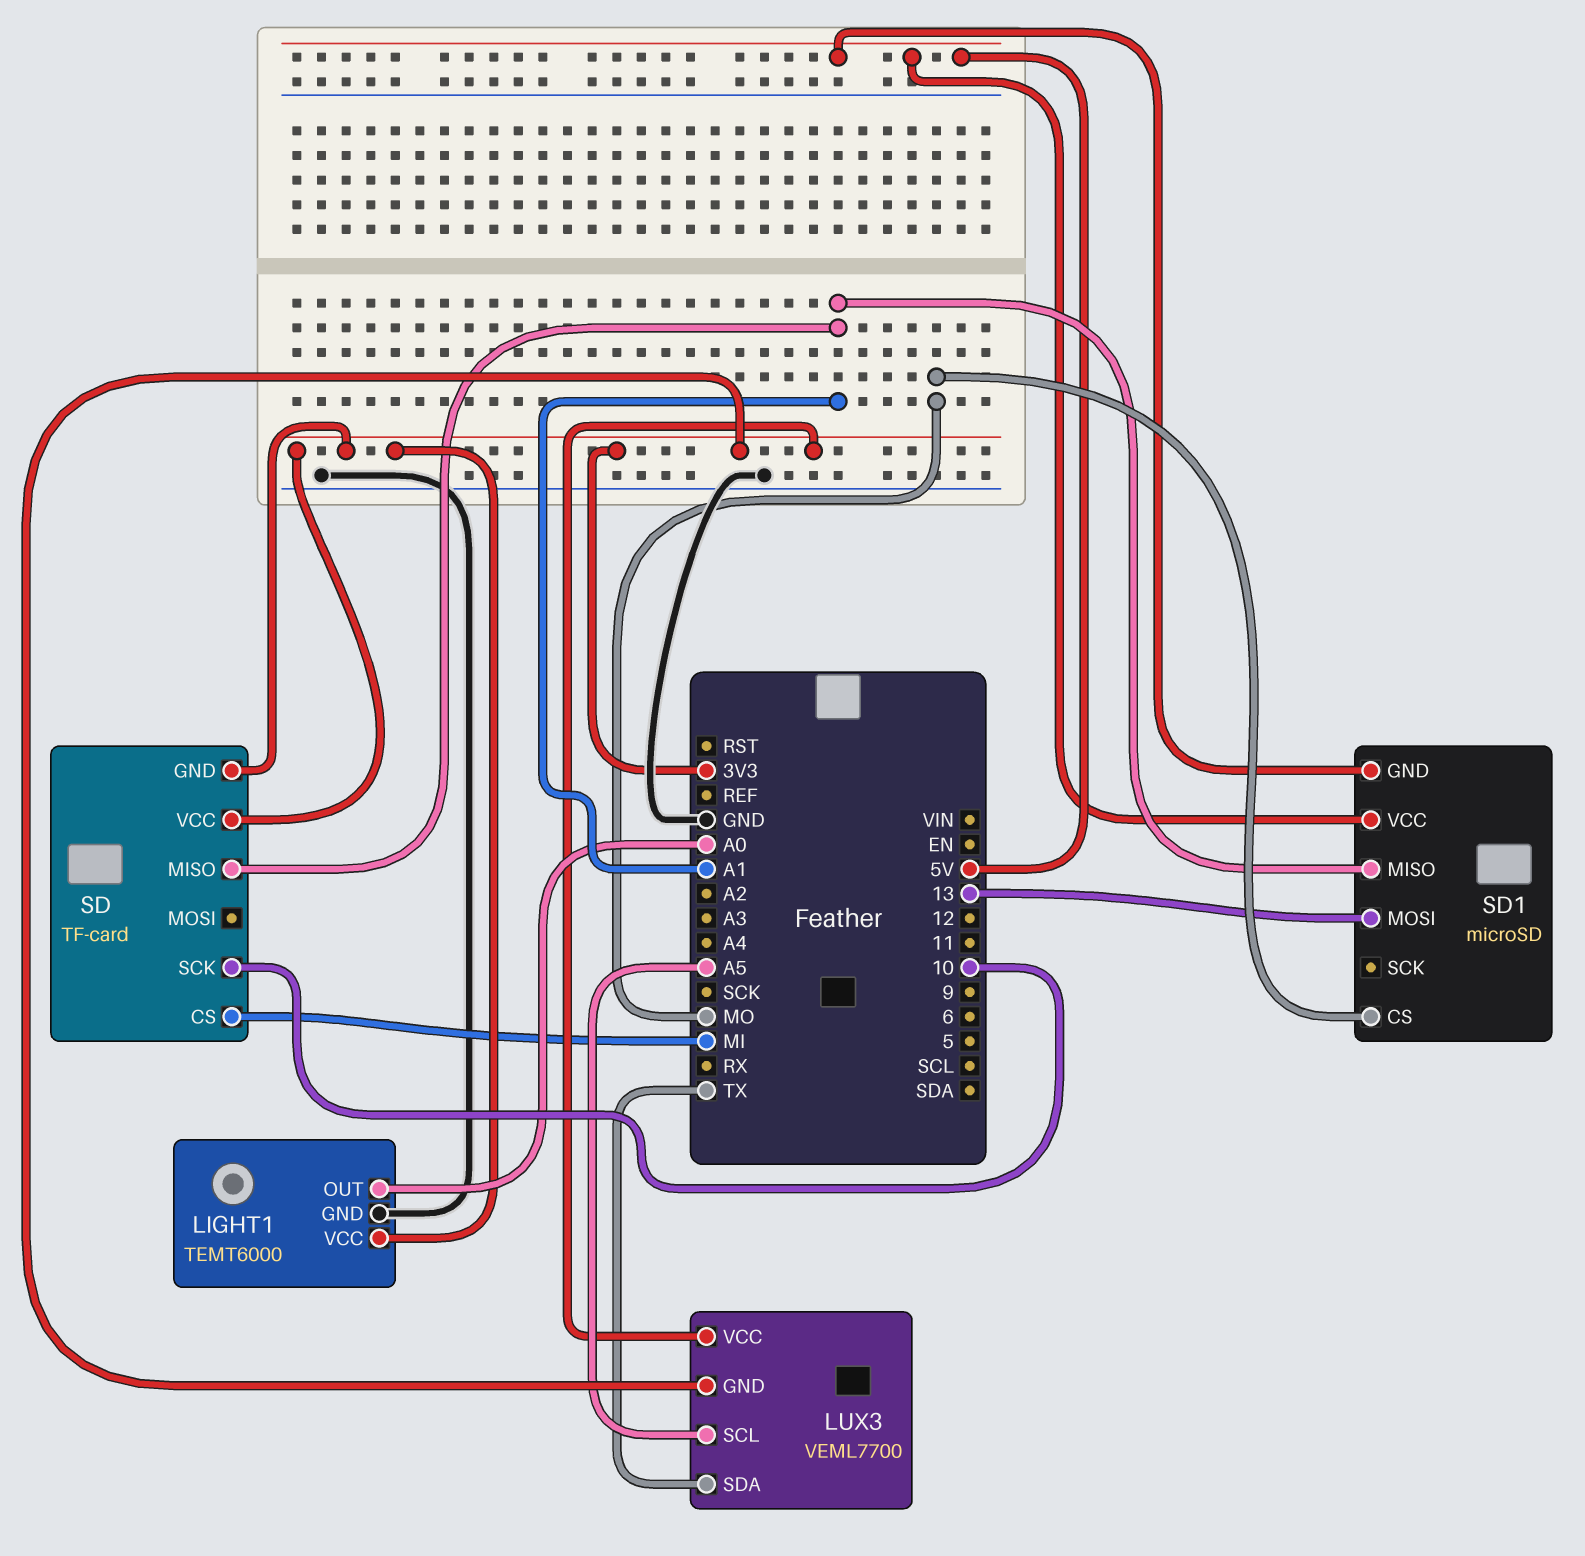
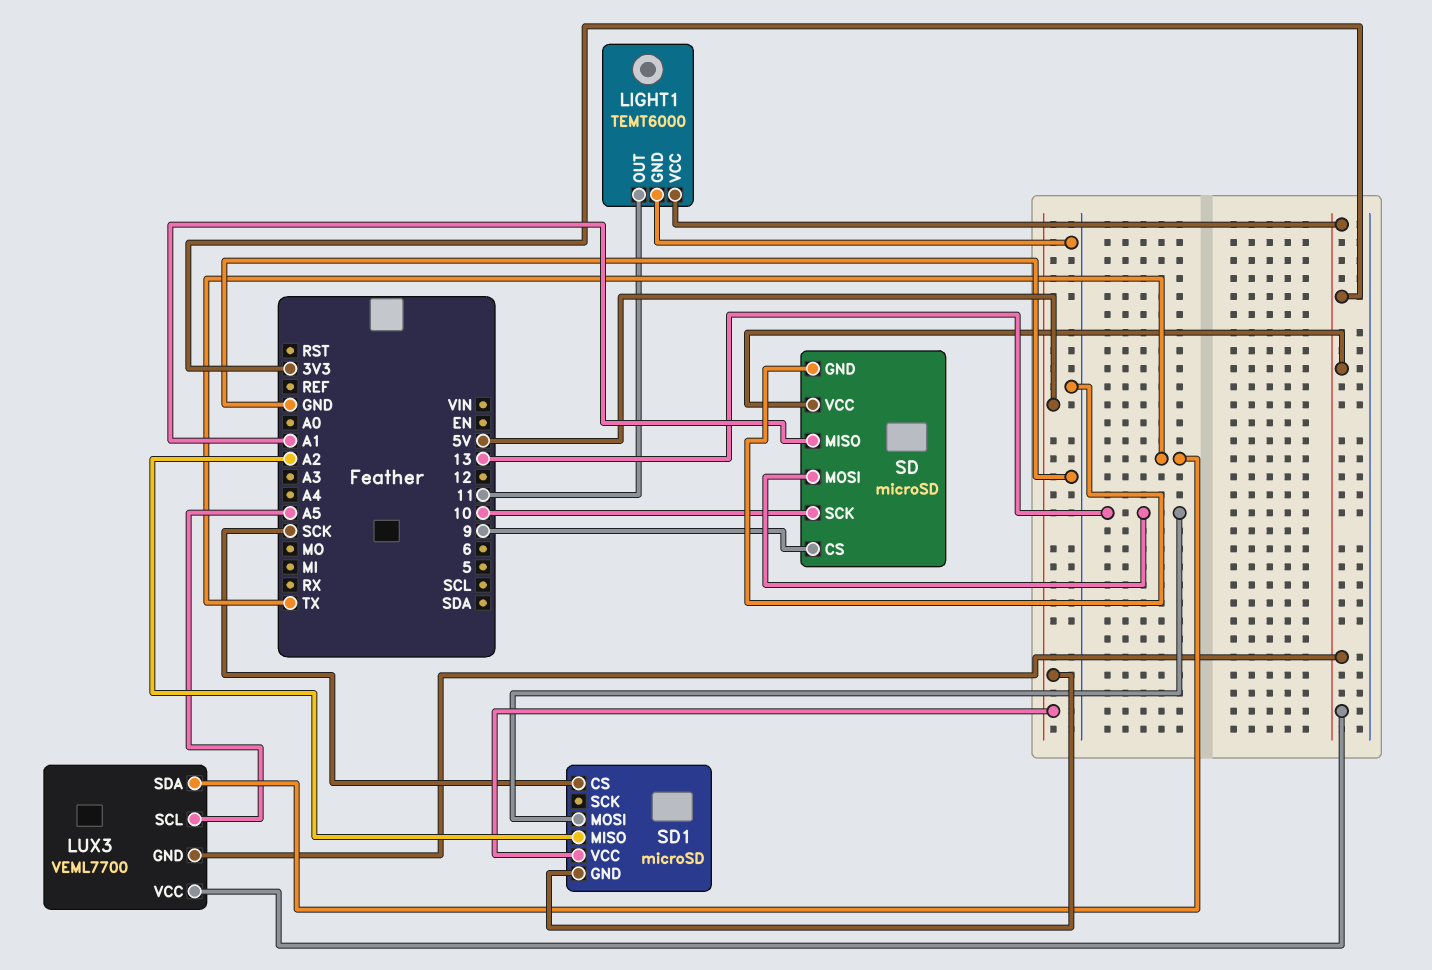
LIGHT1 pin OUT: A0 -> 11
SD: TF-card -> microSD
SD pin CS: MI -> 9
SD pin GND: 3V3 -> GND
SD pin MOSI: none -> 13
SD1 pin CS: MO -> SCK
SD1 pin MISO: A1 -> A2

